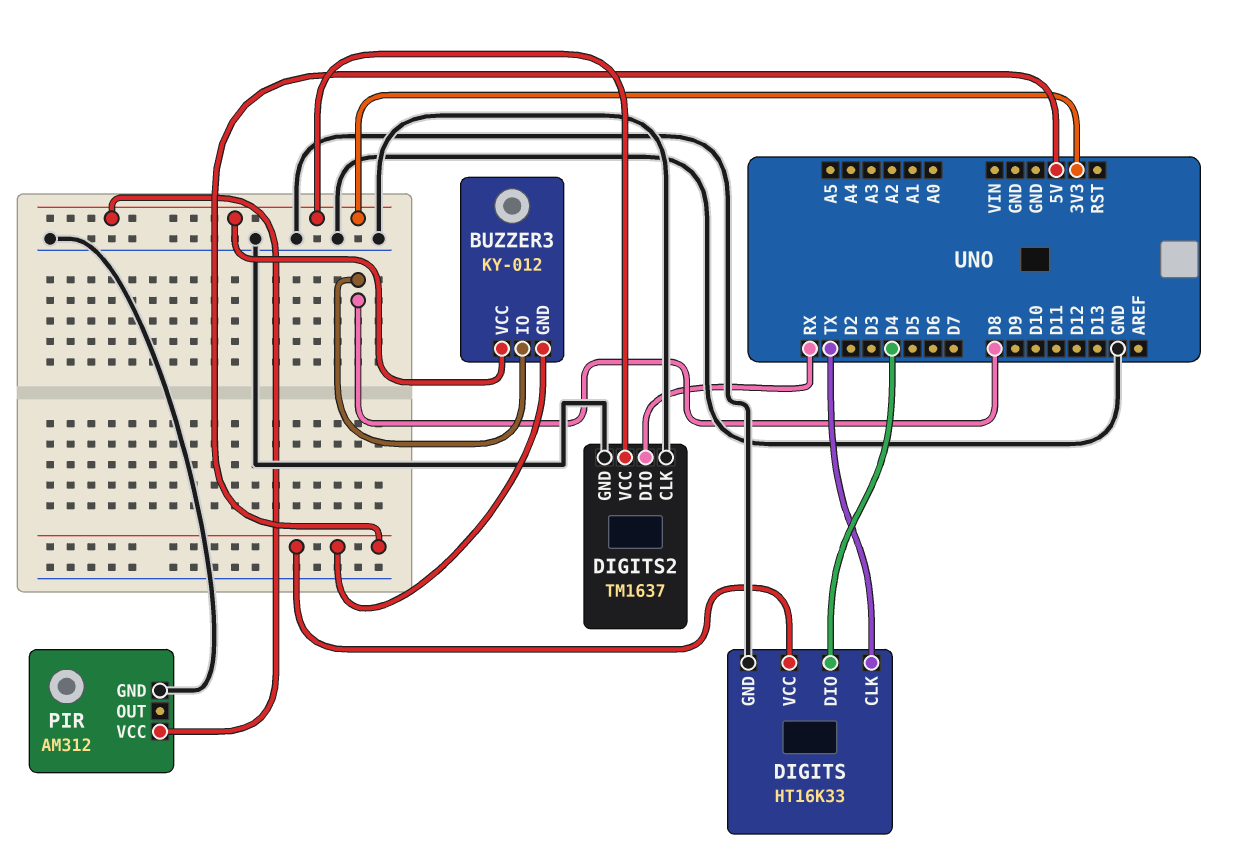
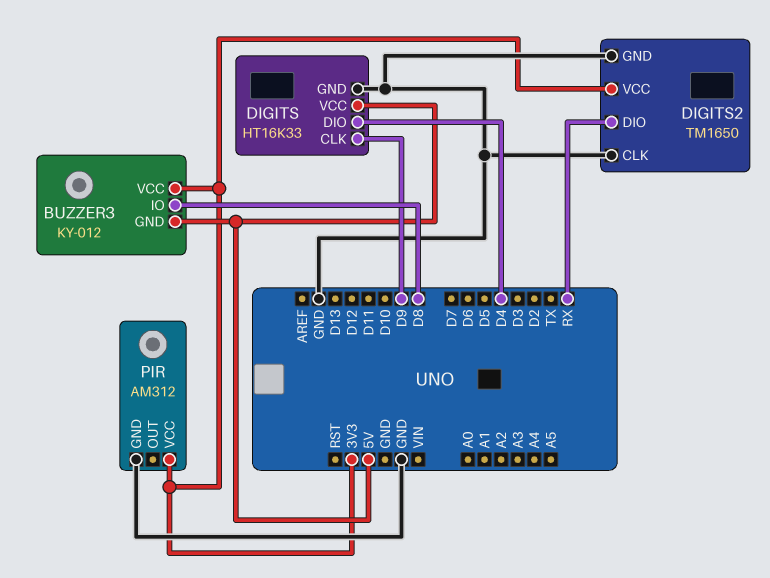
DIGITS pin CLK: TX -> D9
DIGITS2: TM1637 -> TM1650

